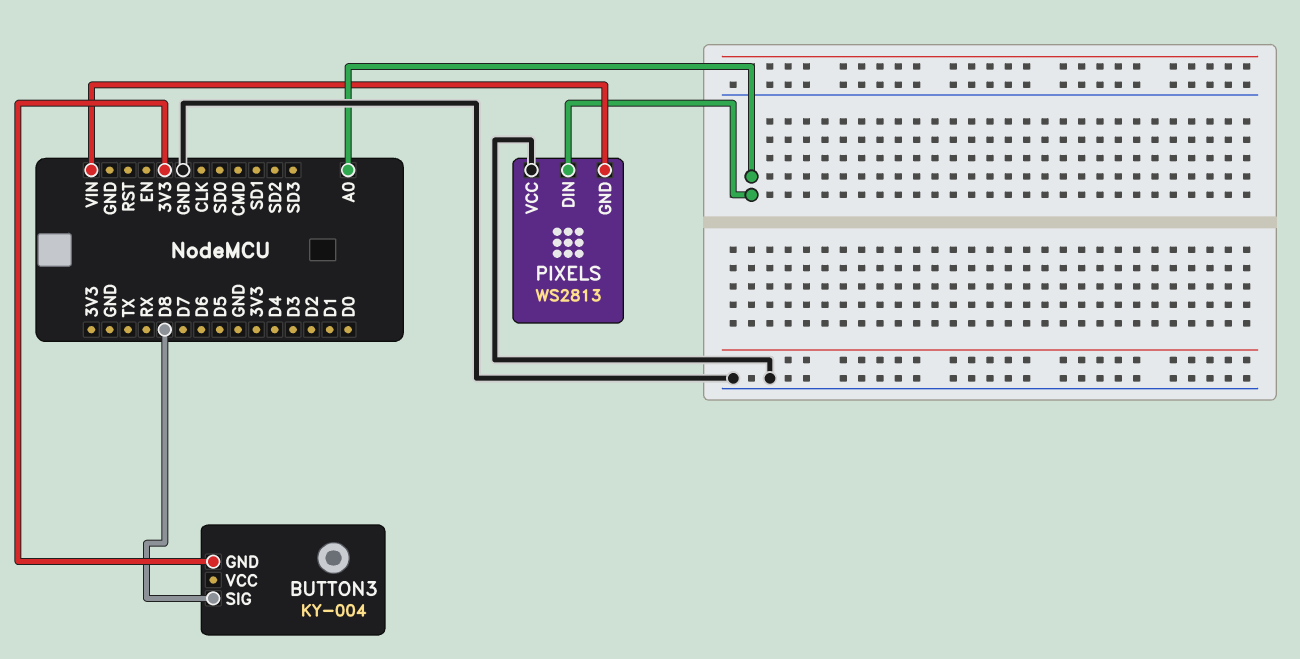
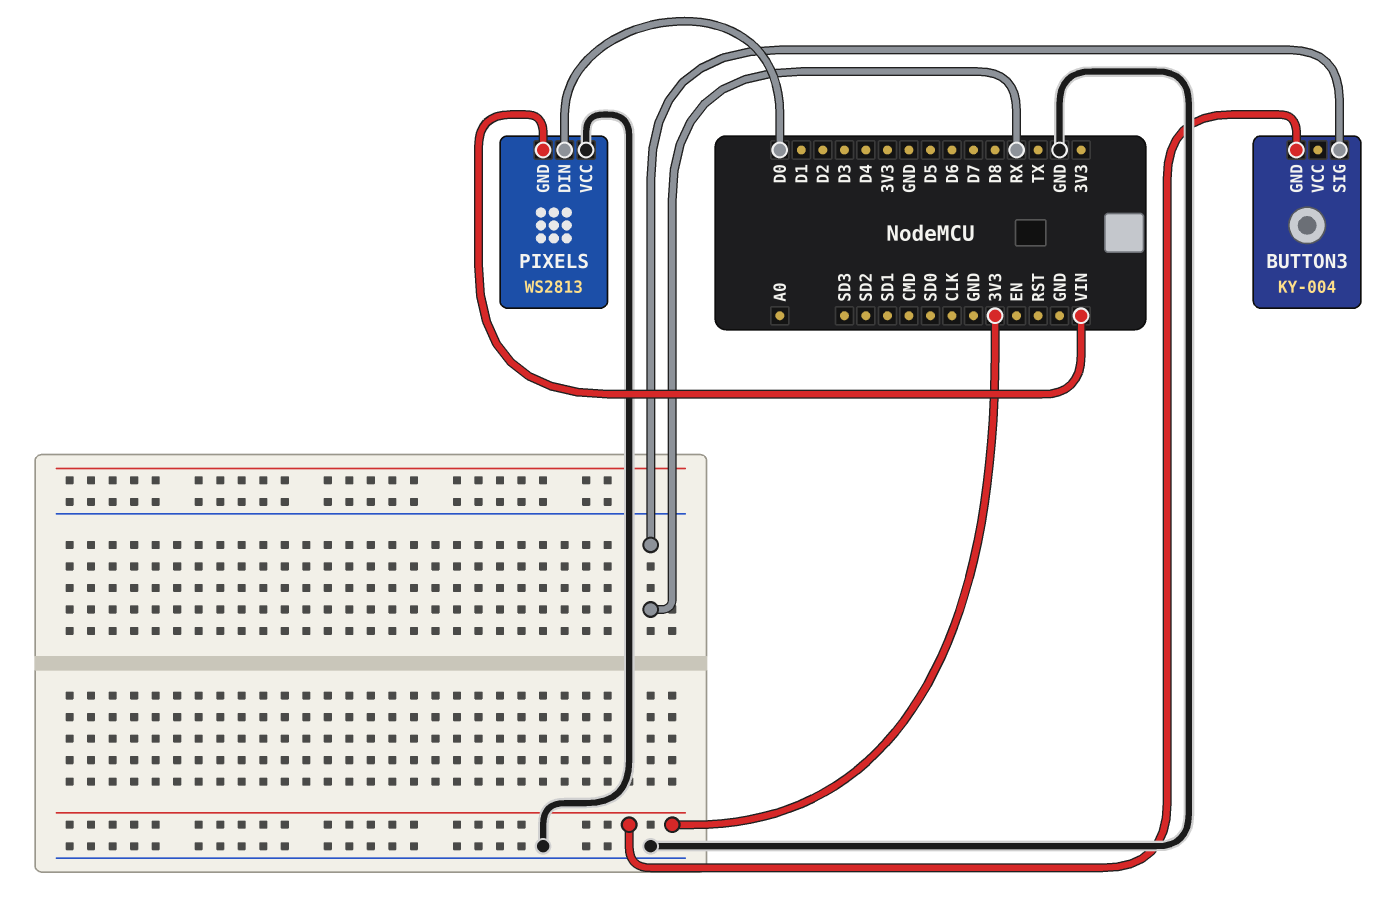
BUTTON3 pin SIG: D8 -> RX
PIXELS pin DIN: A0 -> D0

